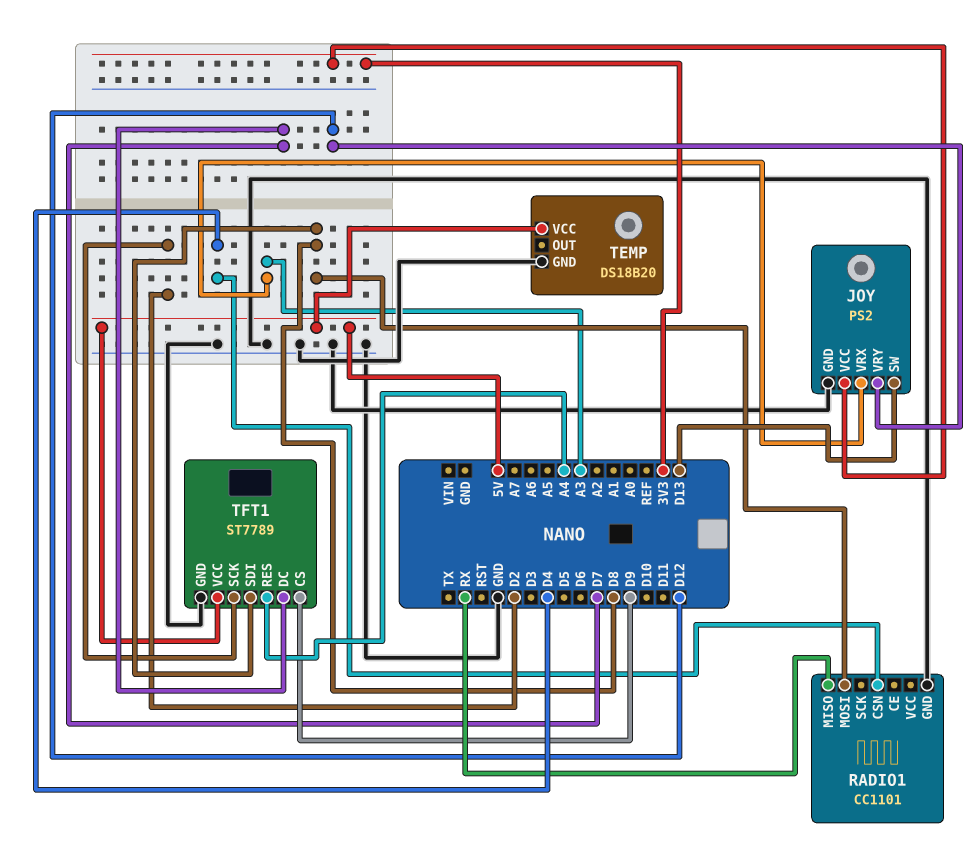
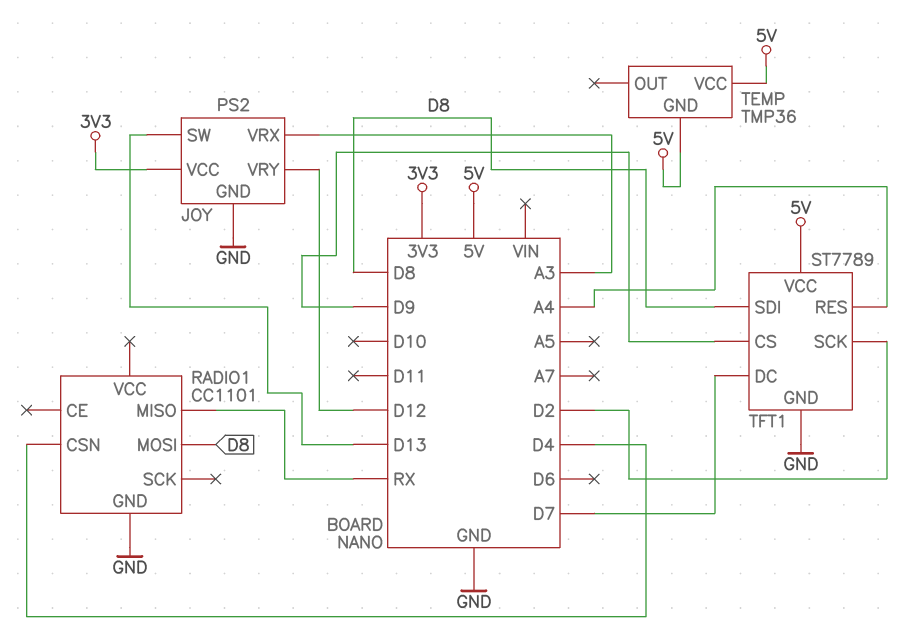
TEMP: DS18B20 -> TMP36
TEMP pin GND: GND -> 5V

